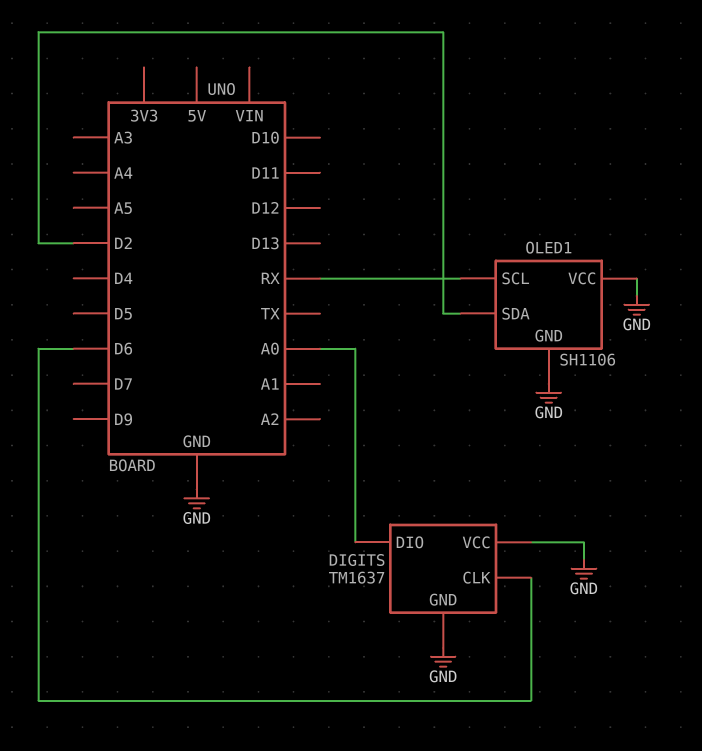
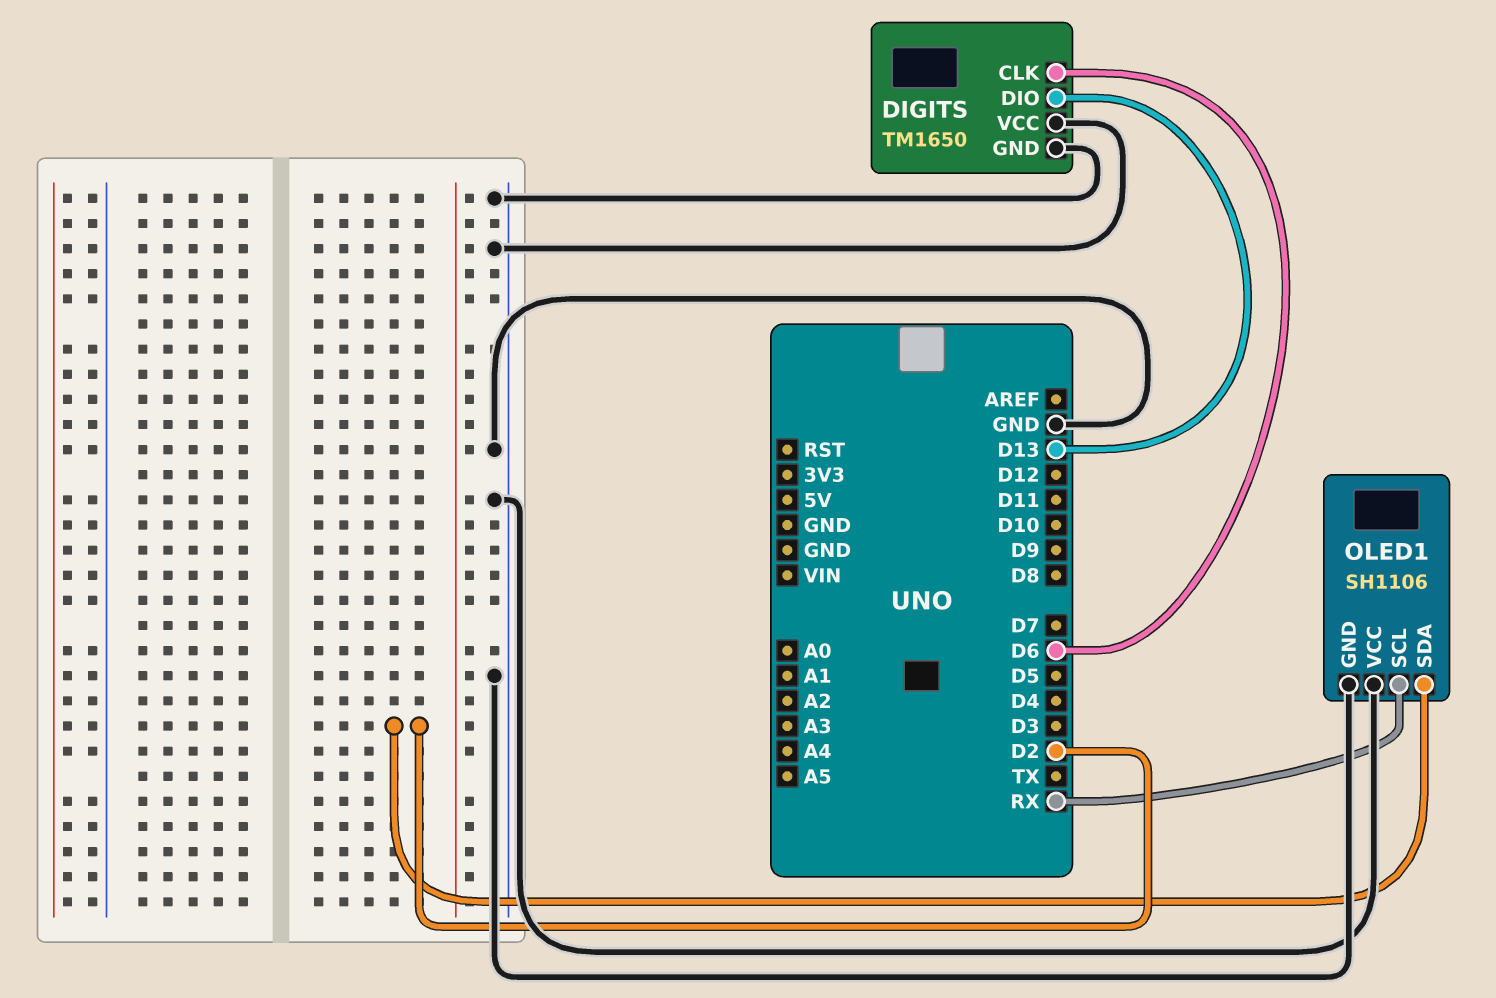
DIGITS: TM1637 -> TM1650
DIGITS pin DIO: A0 -> D13

